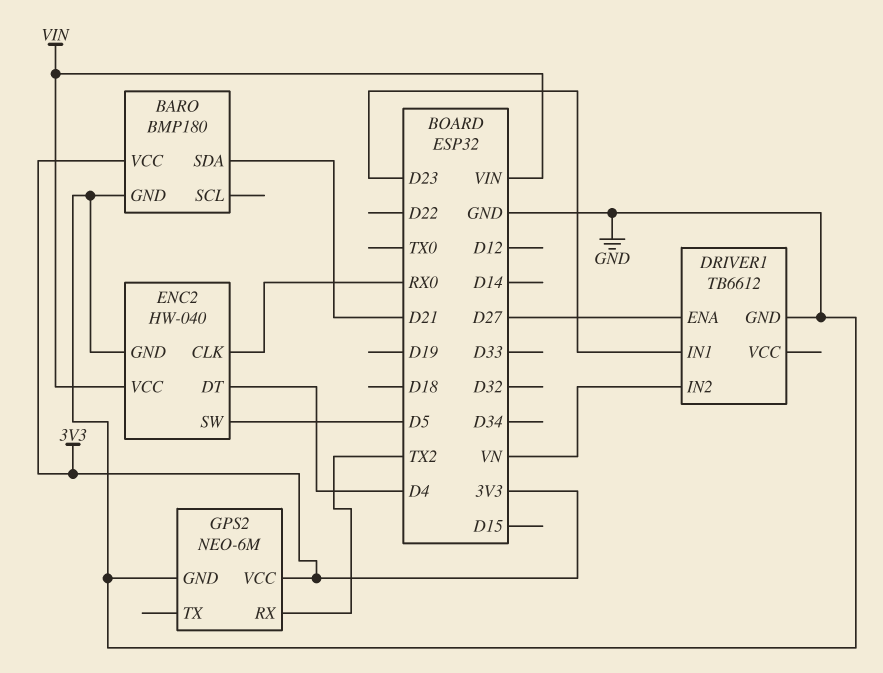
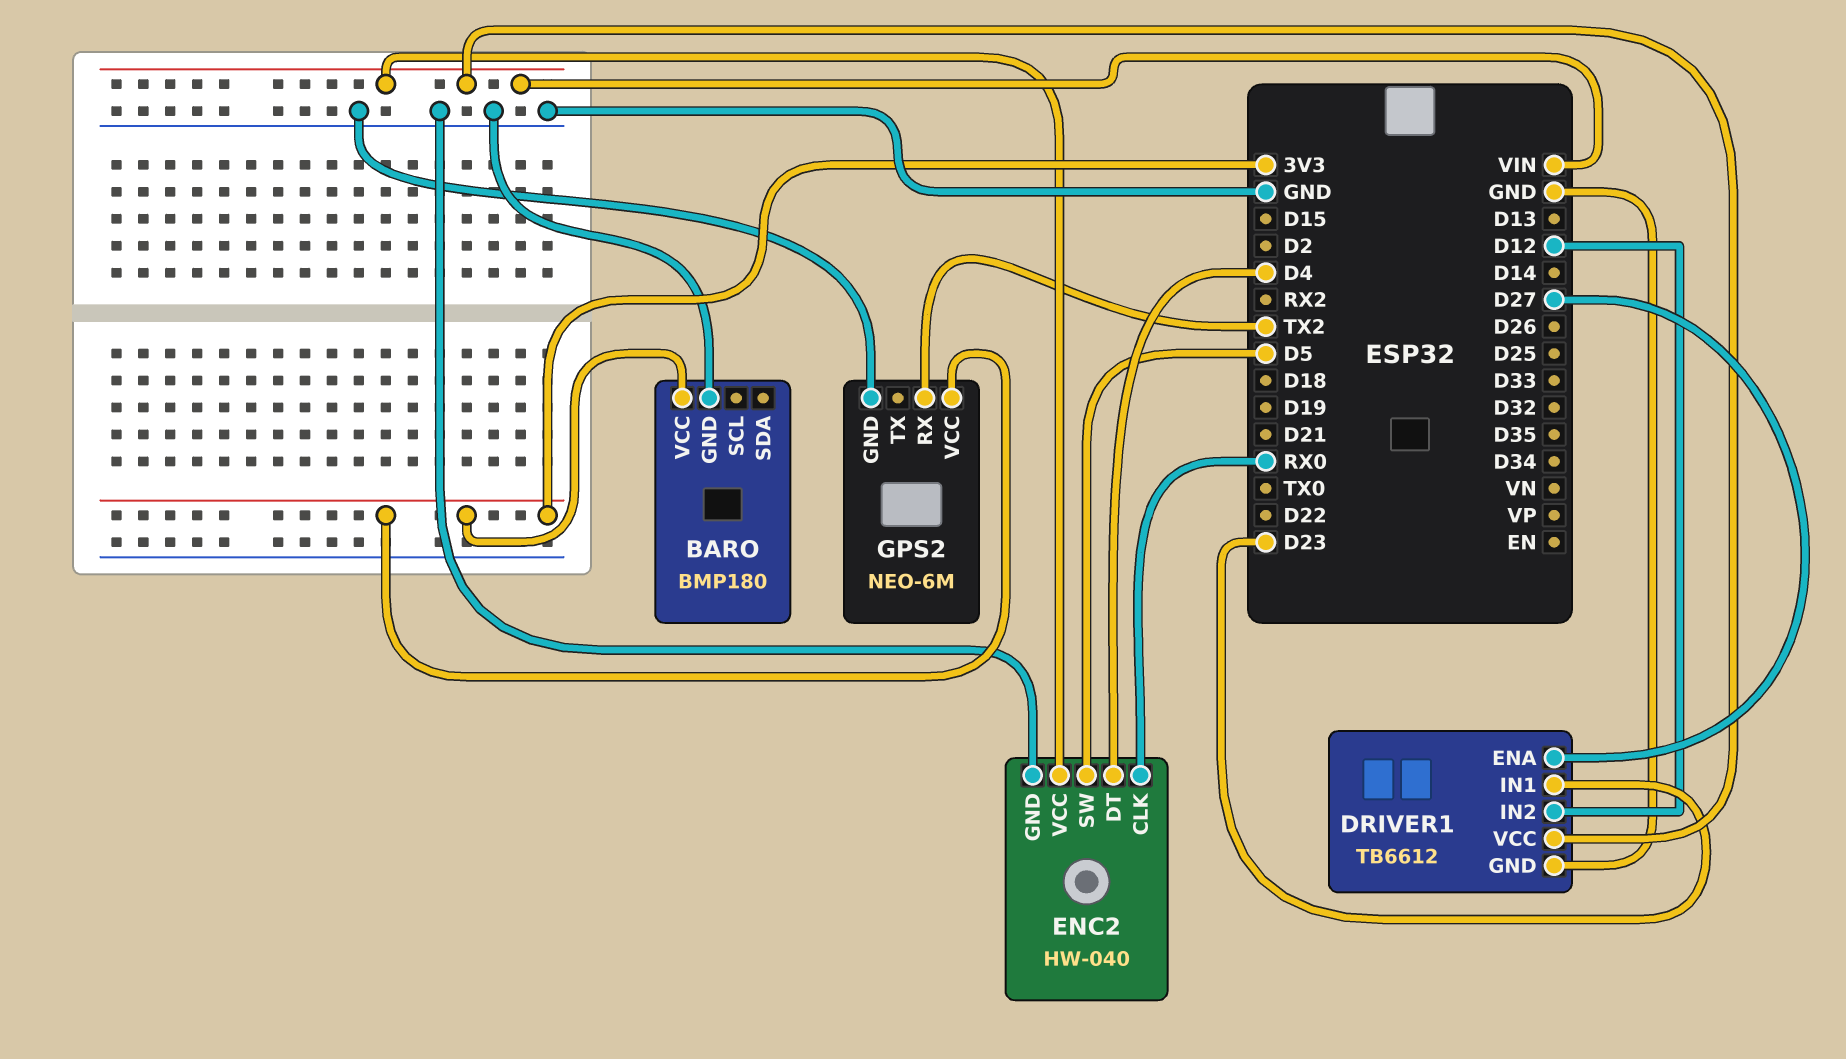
BARO pin SDA: D21 -> none
DRIVER1 pin IN2: VN -> D12
DRIVER1 pin VCC: none -> VIN

